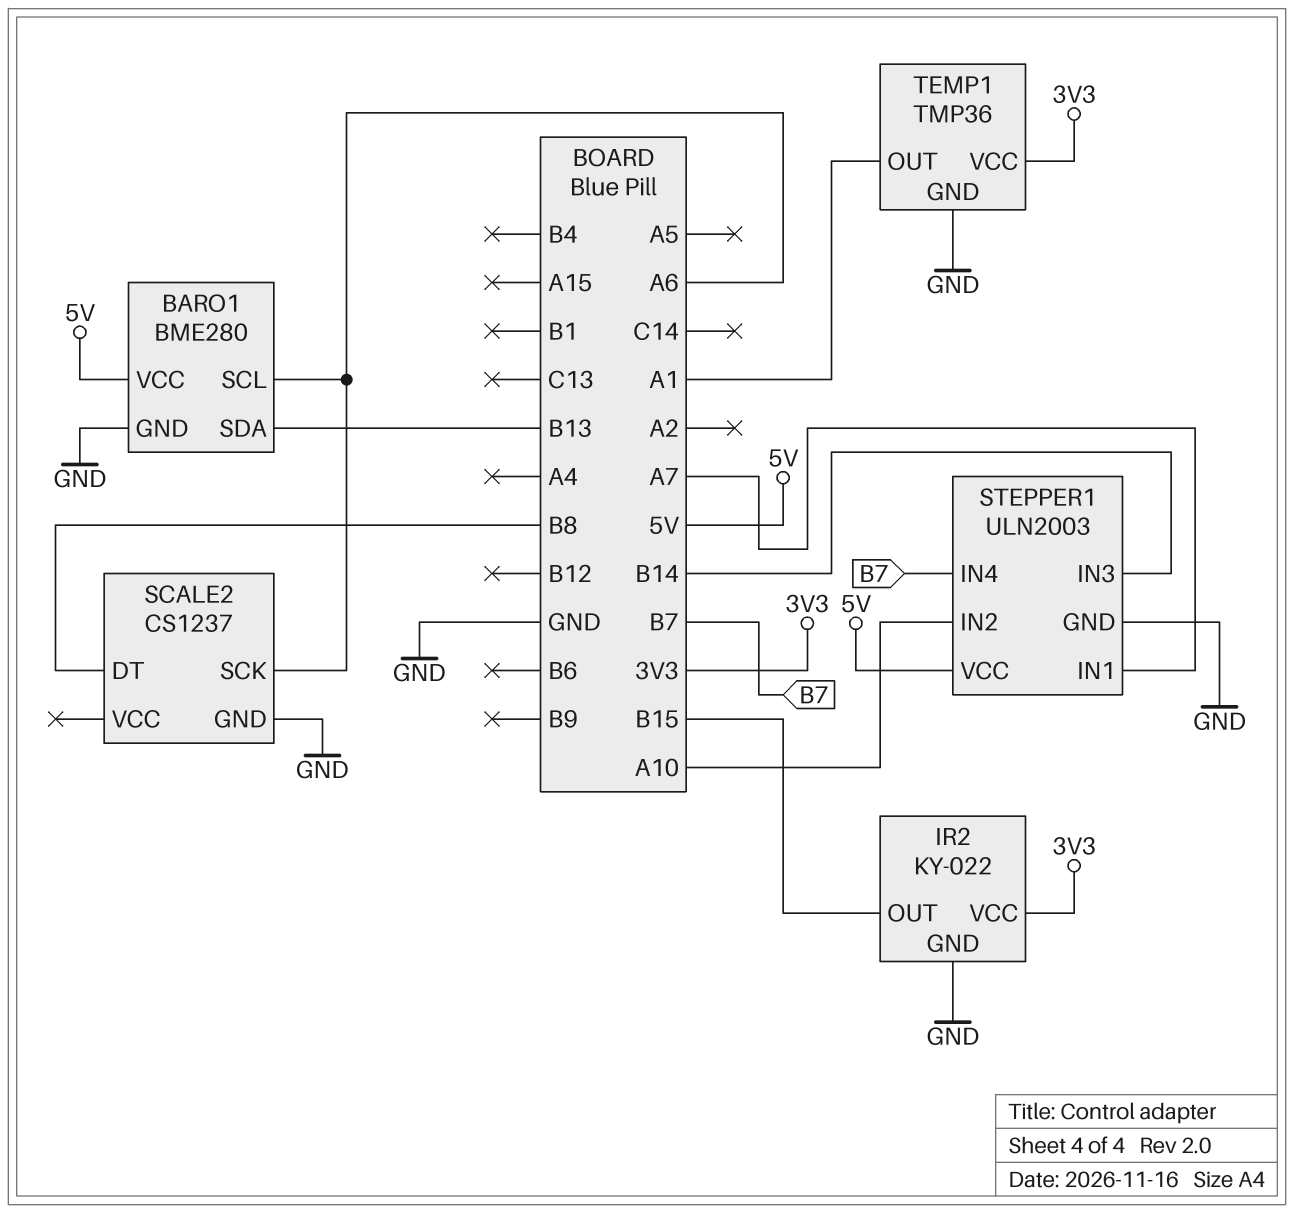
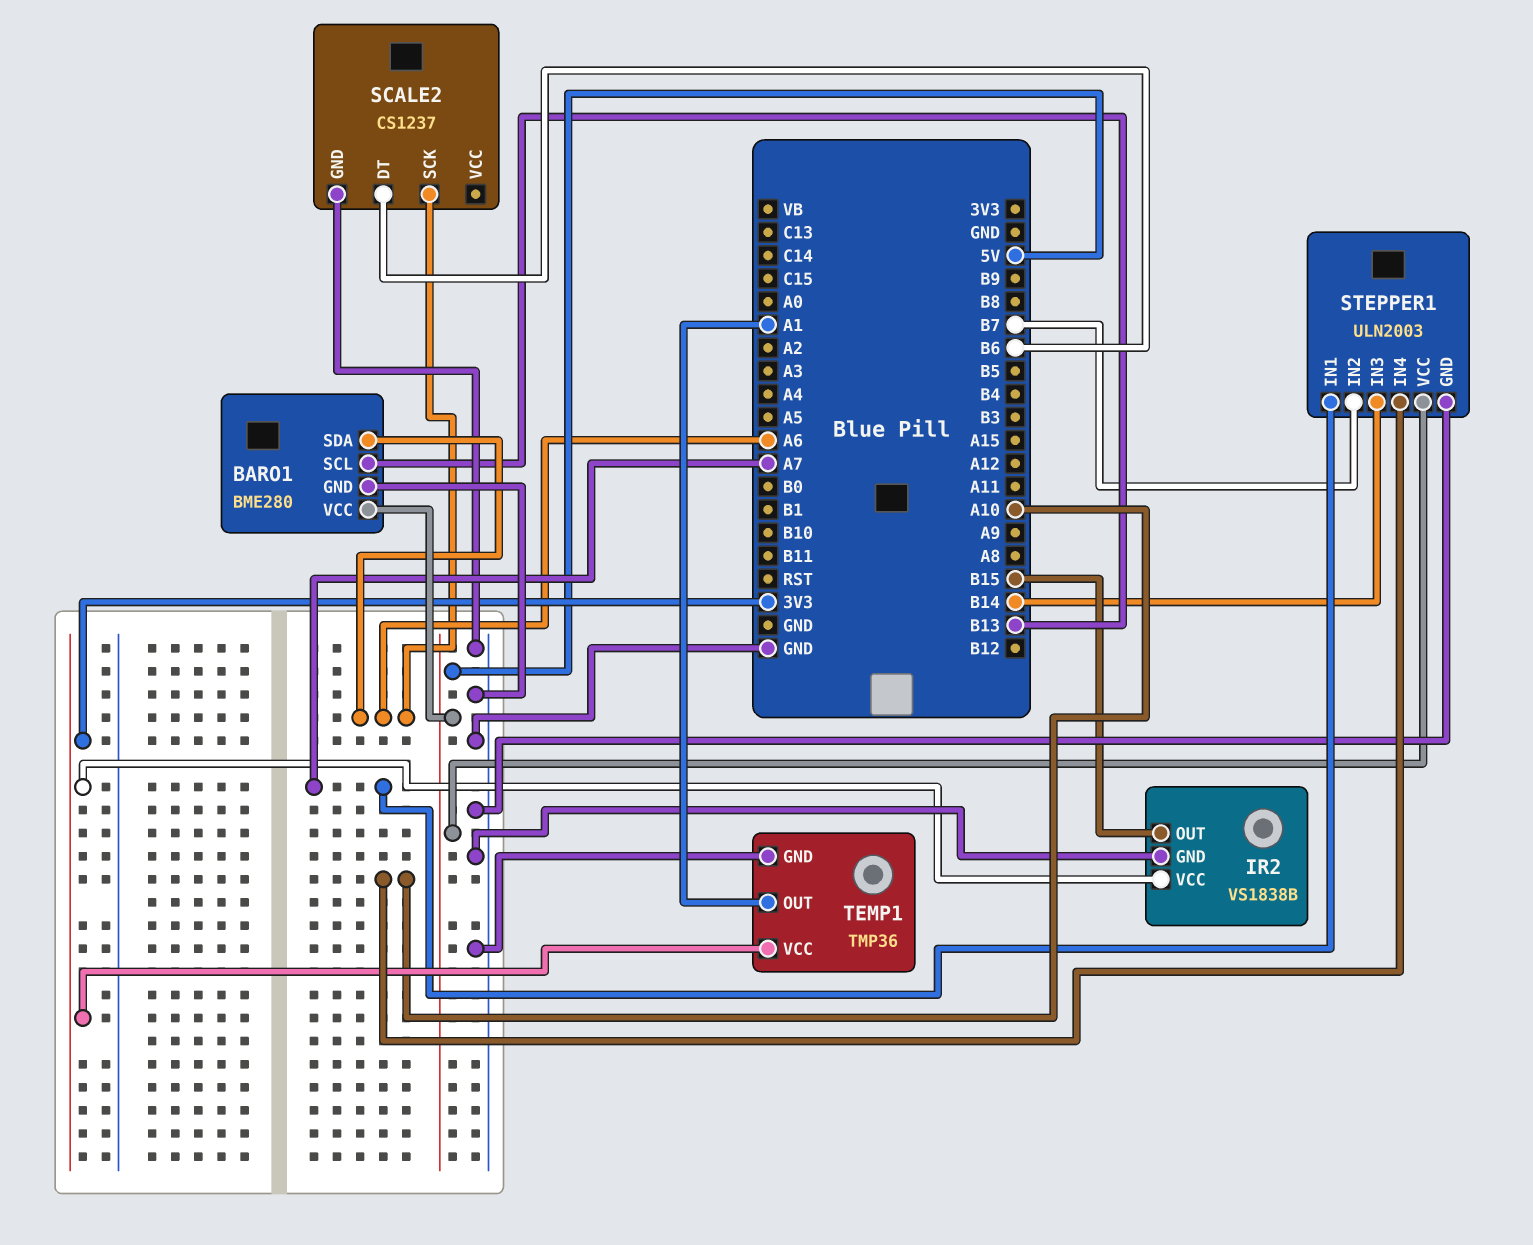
BARO1 pin SCL: A6 -> B13
BARO1 pin SDA: B13 -> A6
IR2: KY-022 -> VS1838B
SCALE2 pin DT: B8 -> B6
STEPPER1 pin IN2: A10 -> B7
STEPPER1 pin IN4: B7 -> A10

